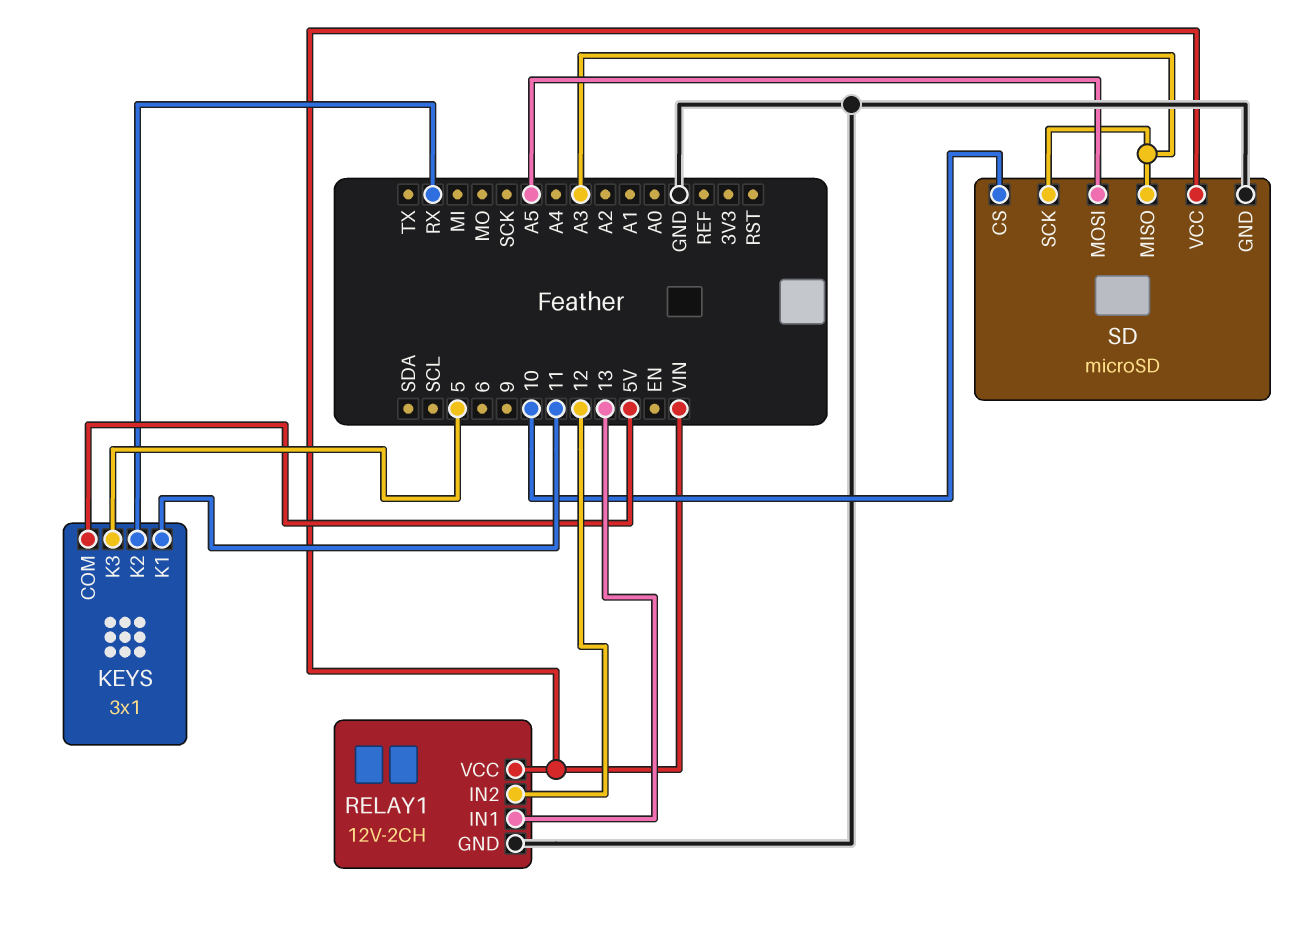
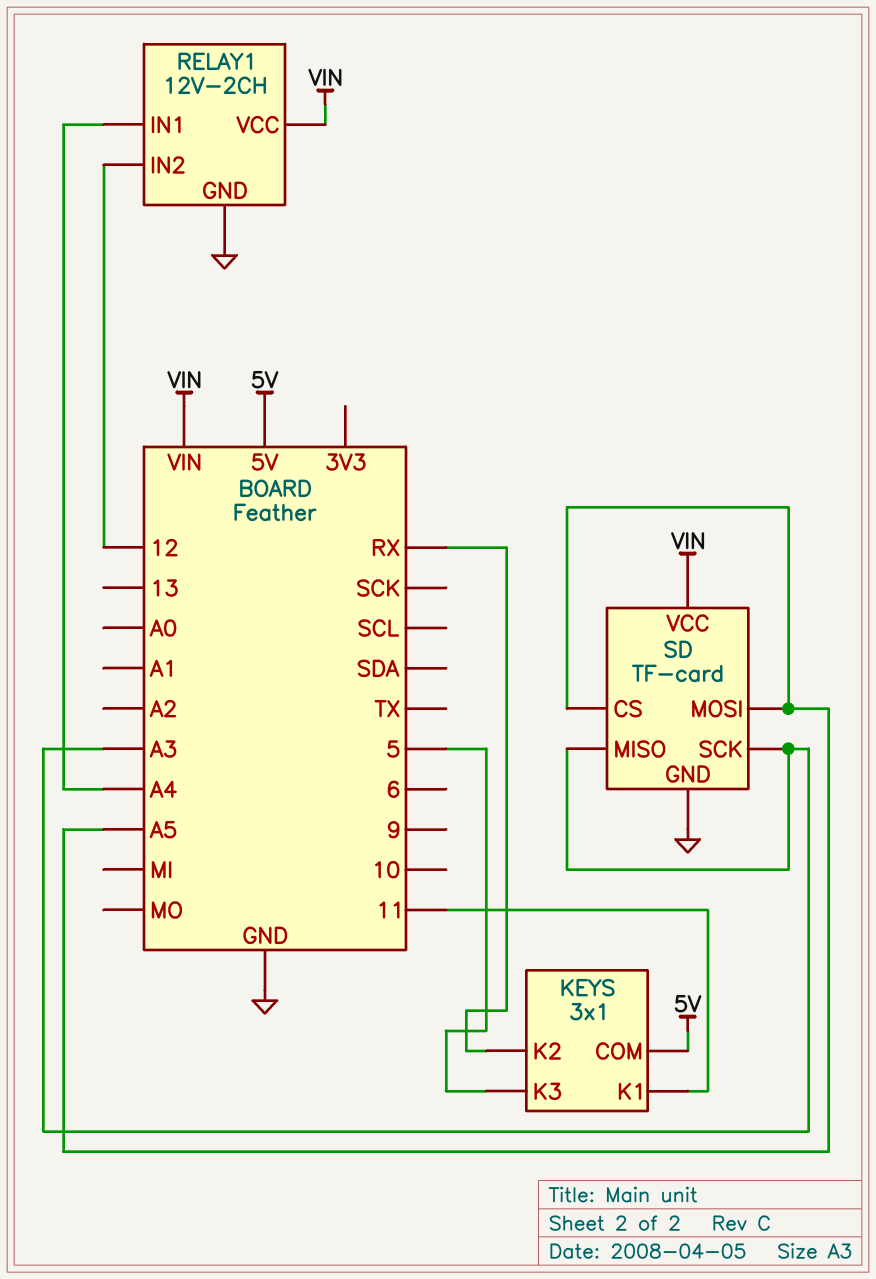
RELAY1 pin IN1: 13 -> A4
SD: microSD -> TF-card
SD pin CS: 10 -> A5

